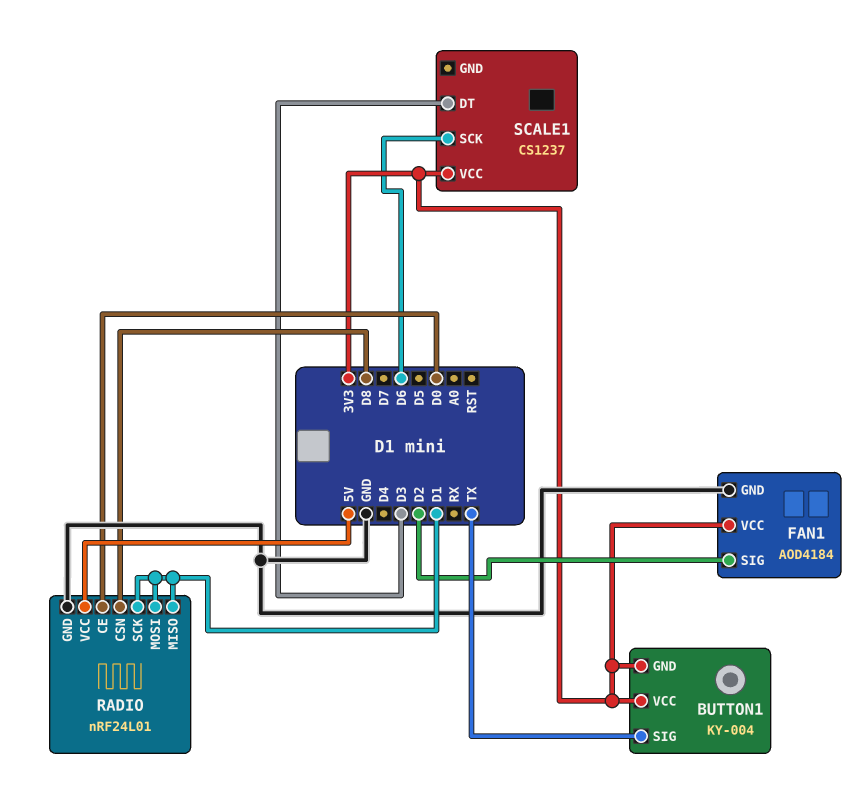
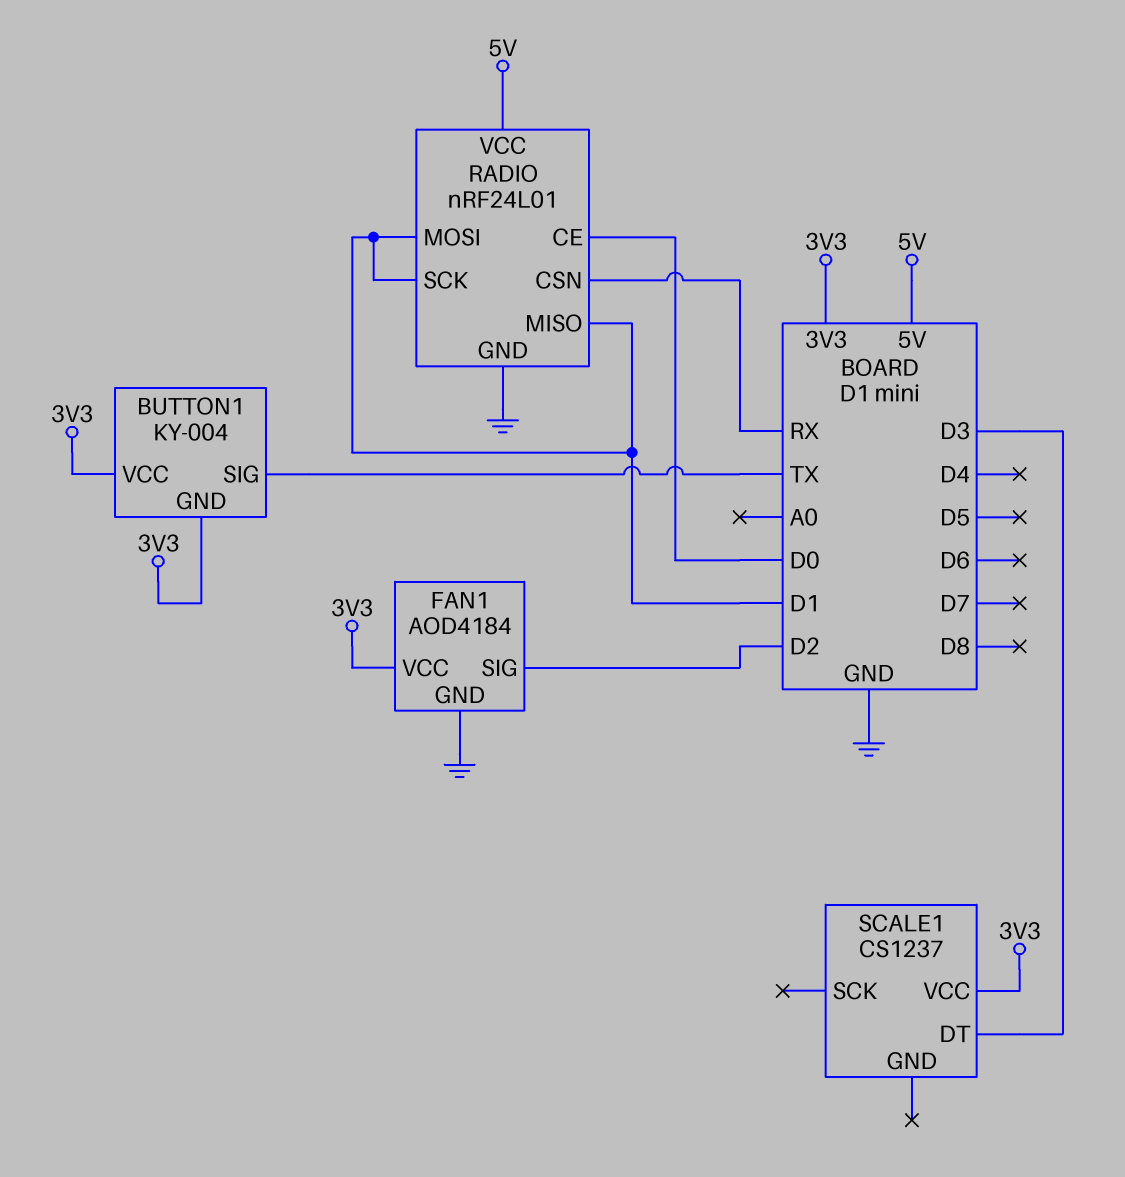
RADIO pin CSN: D8 -> RX
SCALE1 pin SCK: D6 -> none

